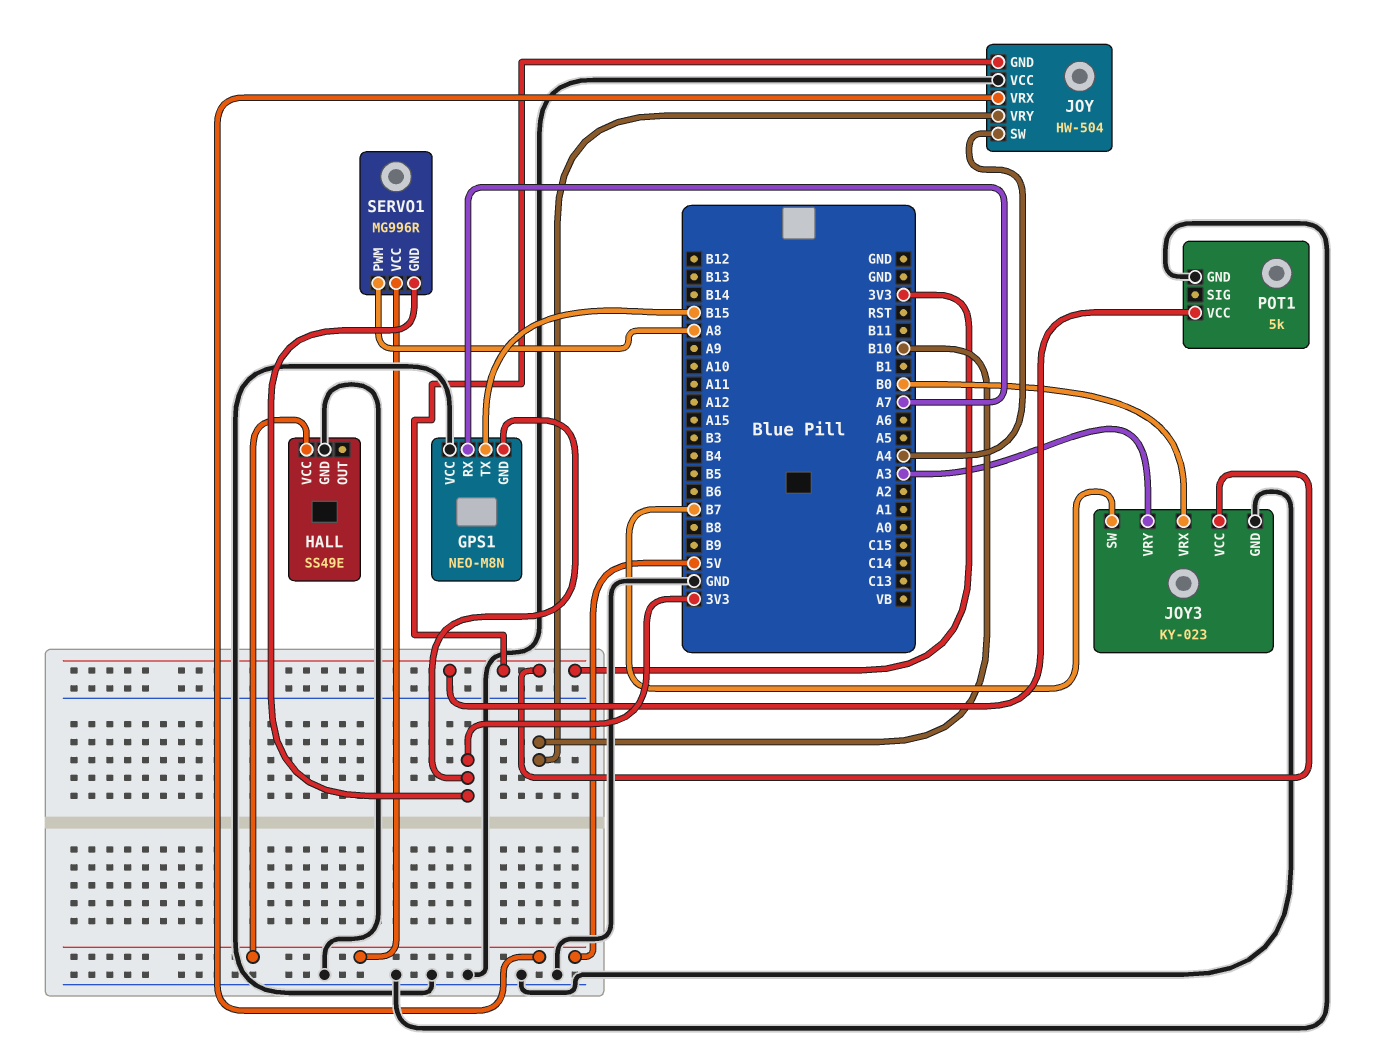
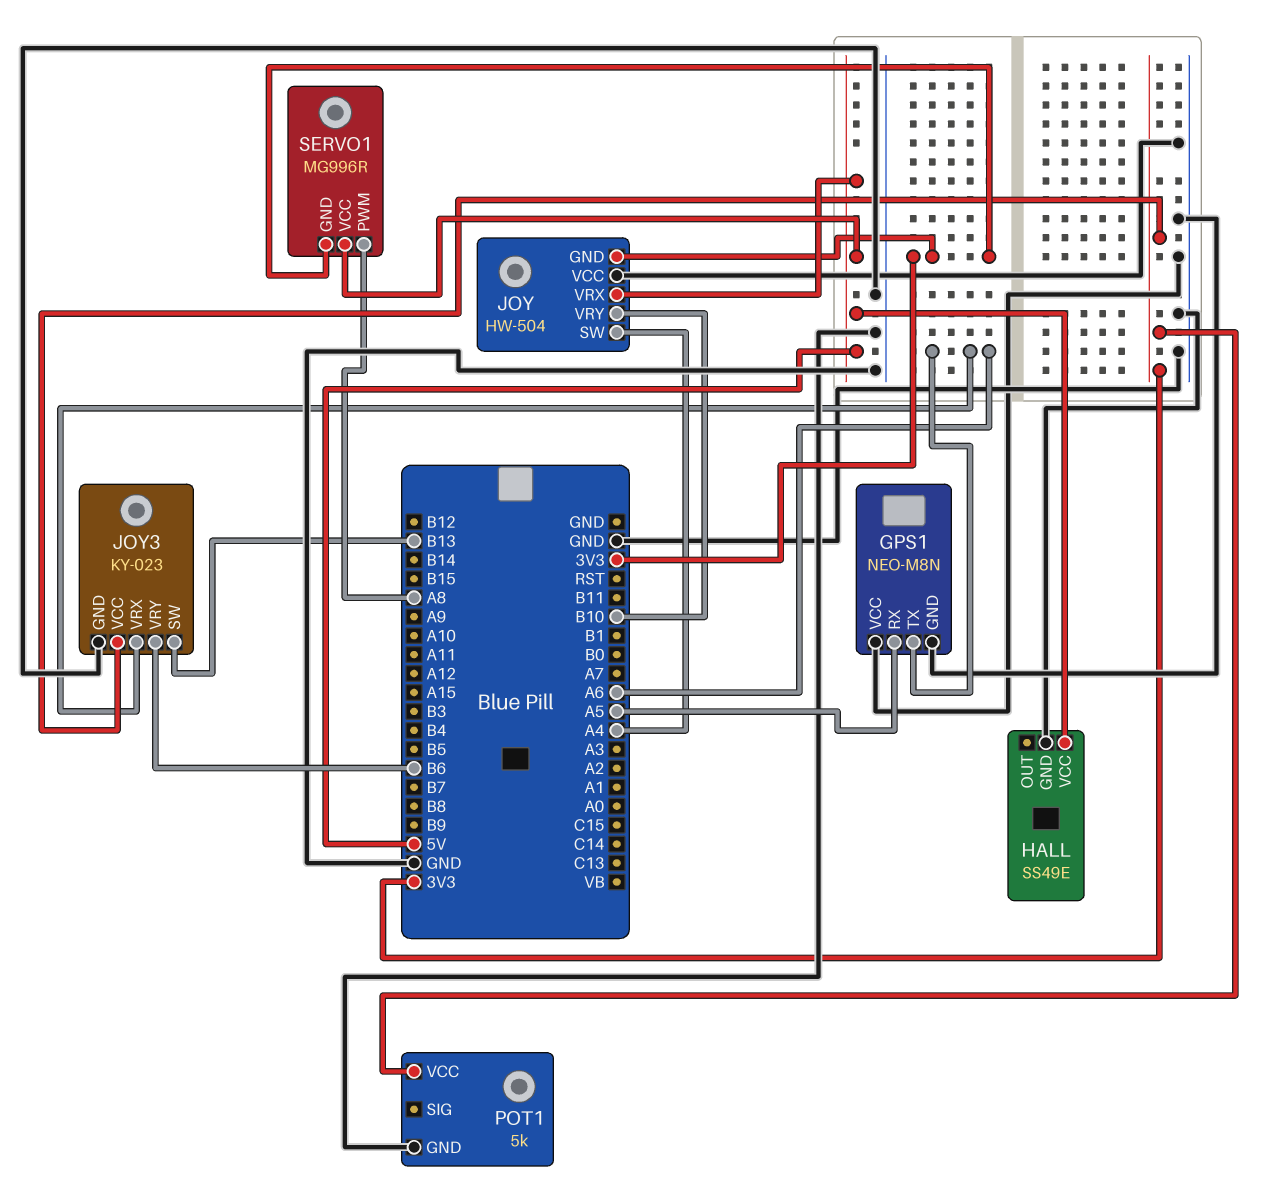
GPS1 pin GND: 3V3 -> GND
GPS1 pin RX: A7 -> A5
GPS1 pin TX: B15 -> A6
JOY3 pin SW: B7 -> B13
JOY3 pin VRX: B0 -> A6
JOY3 pin VRY: A3 -> B6

